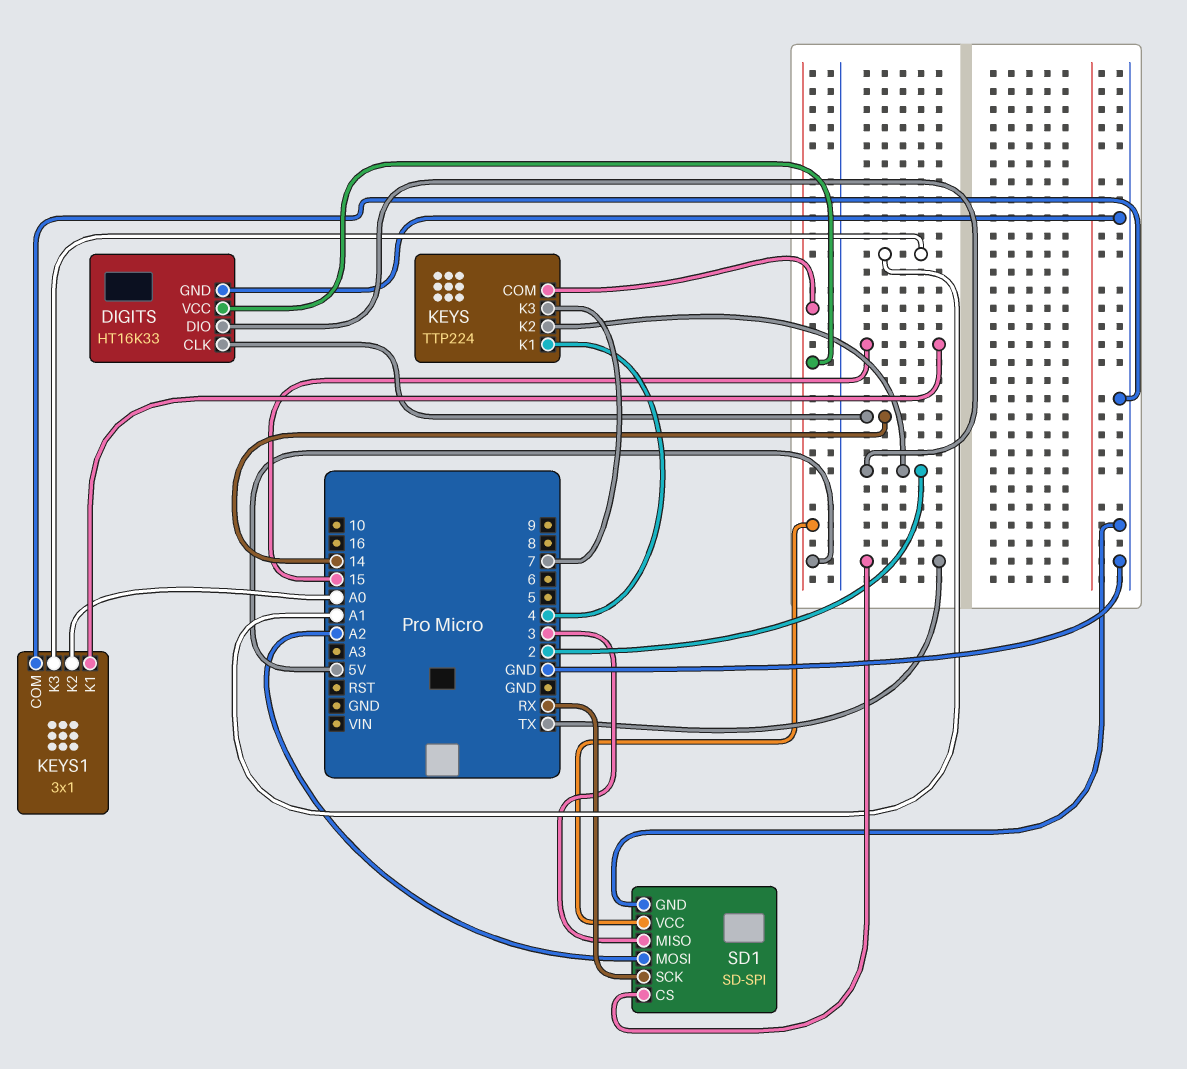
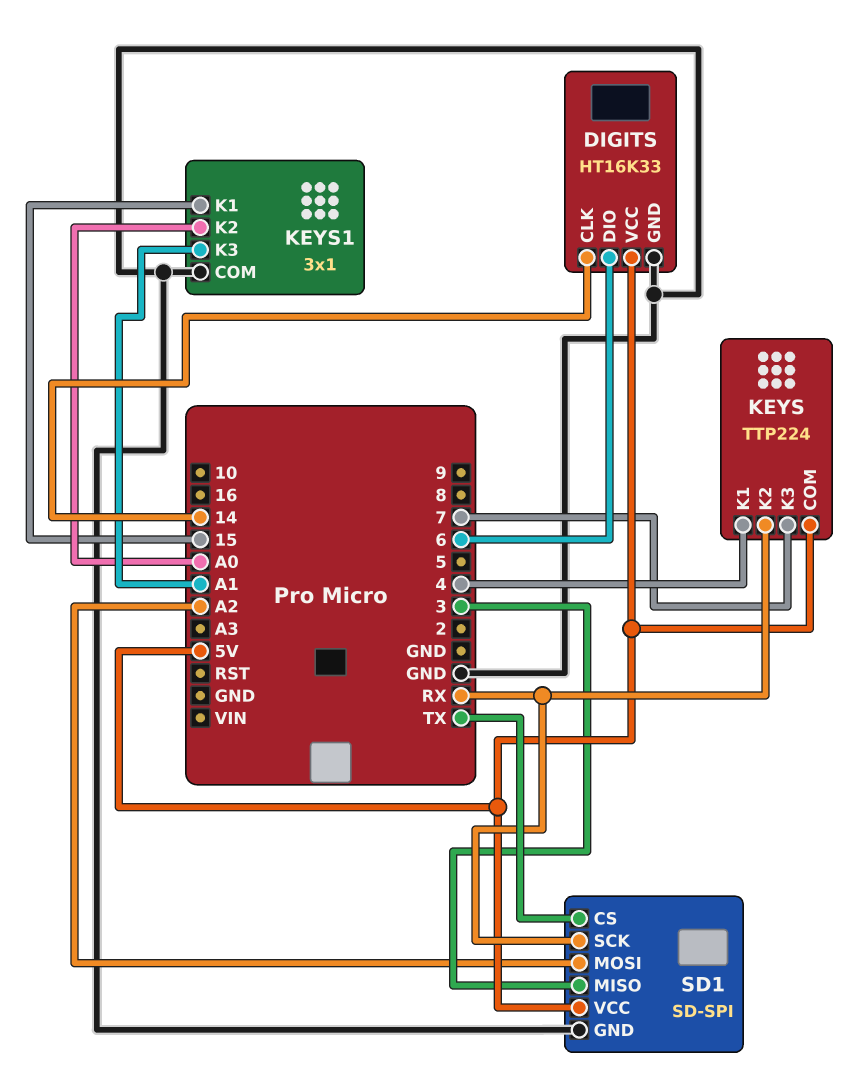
DIGITS pin DIO: 2 -> 6
KEYS pin K2: 2 -> RX

